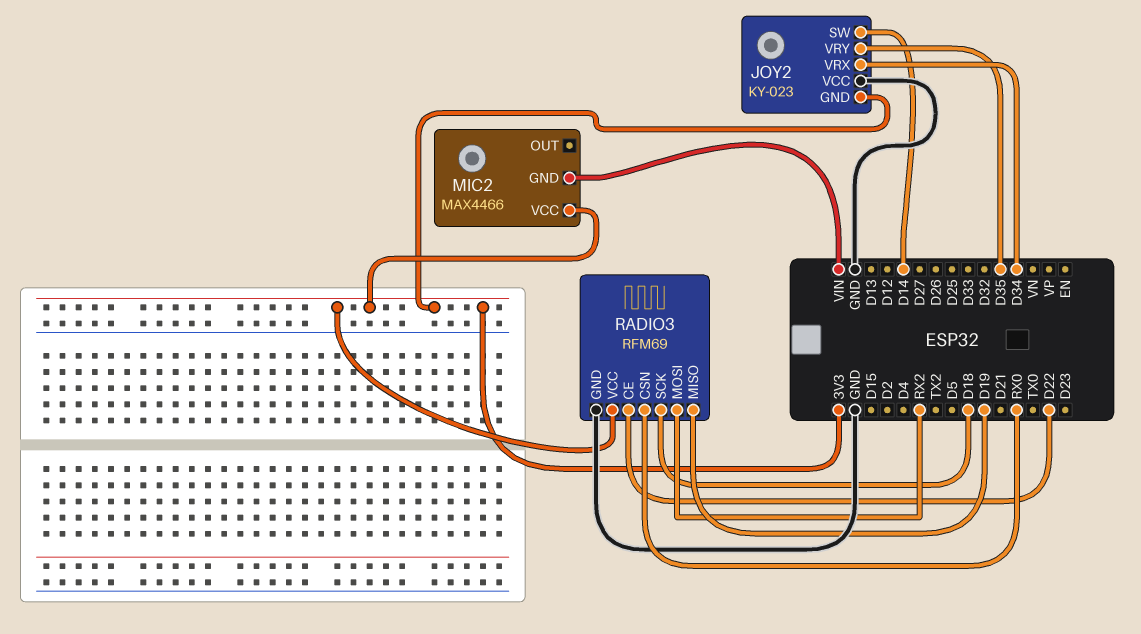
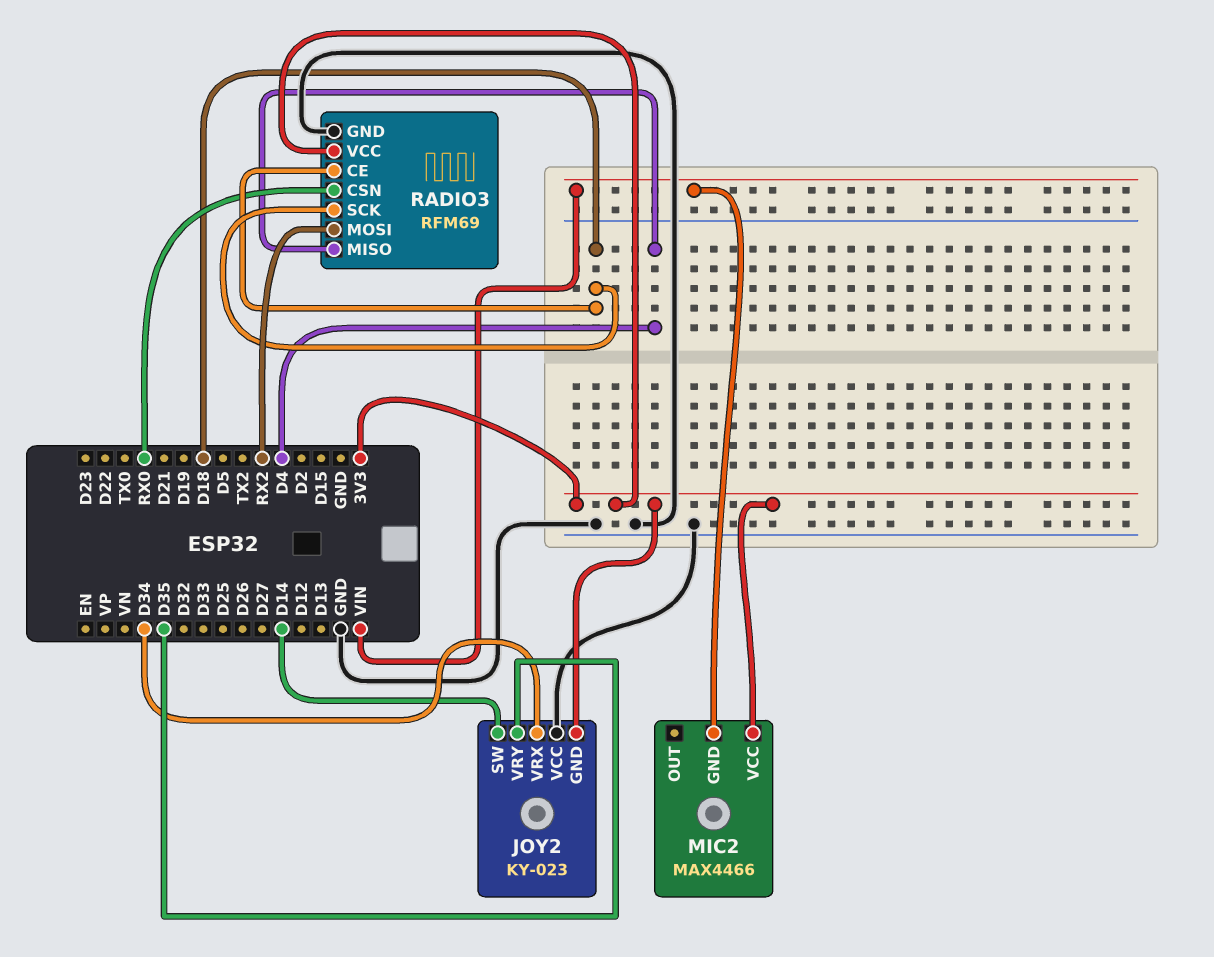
RADIO3 pin CE: D22 -> D18
RADIO3 pin MISO: D19 -> D4

